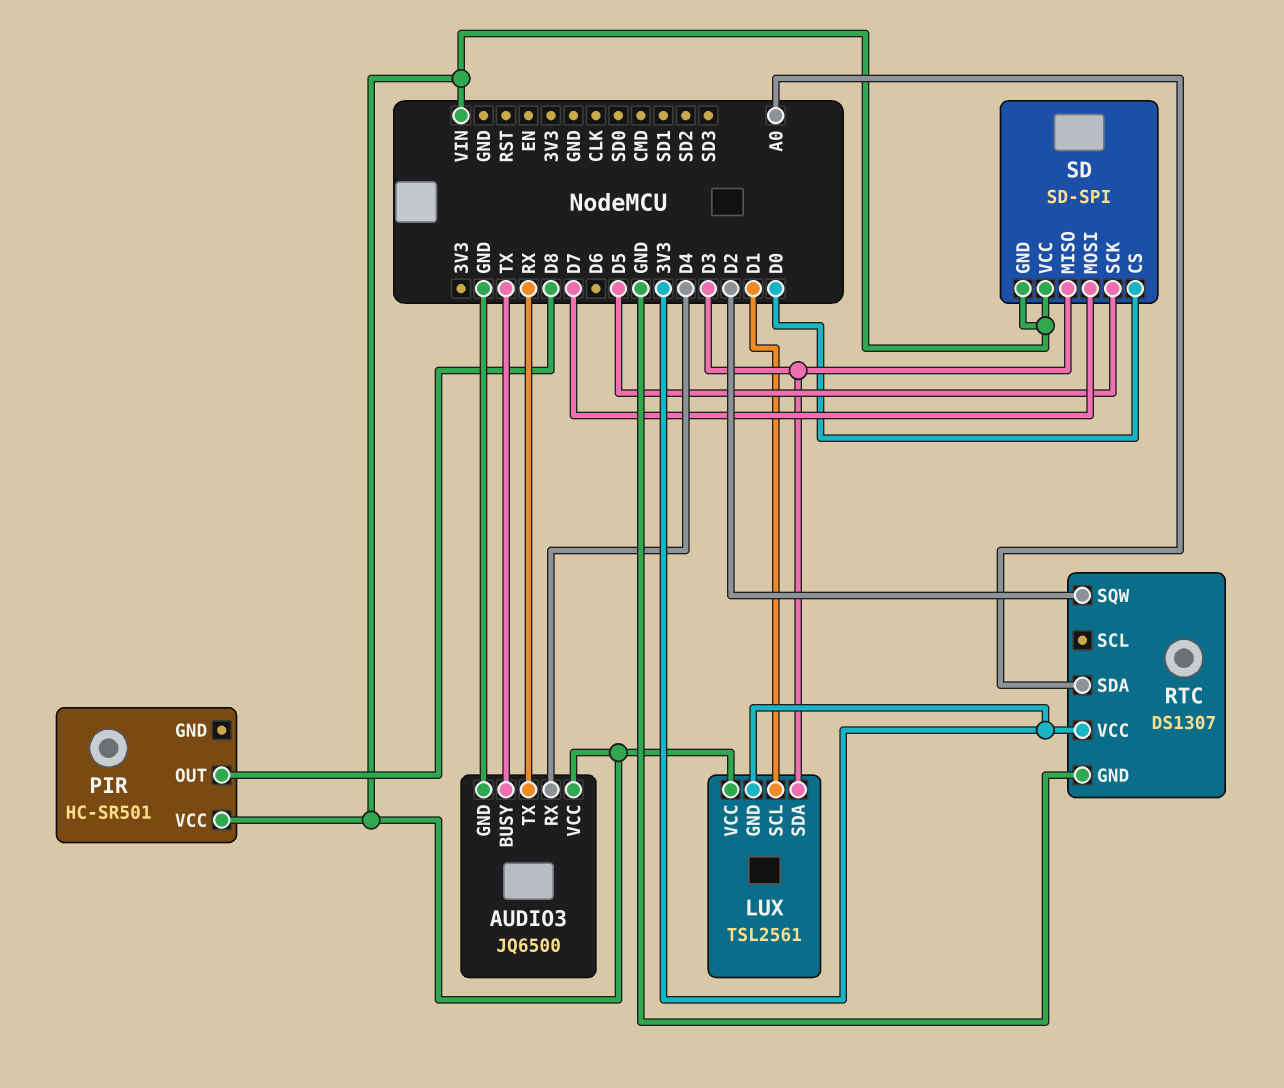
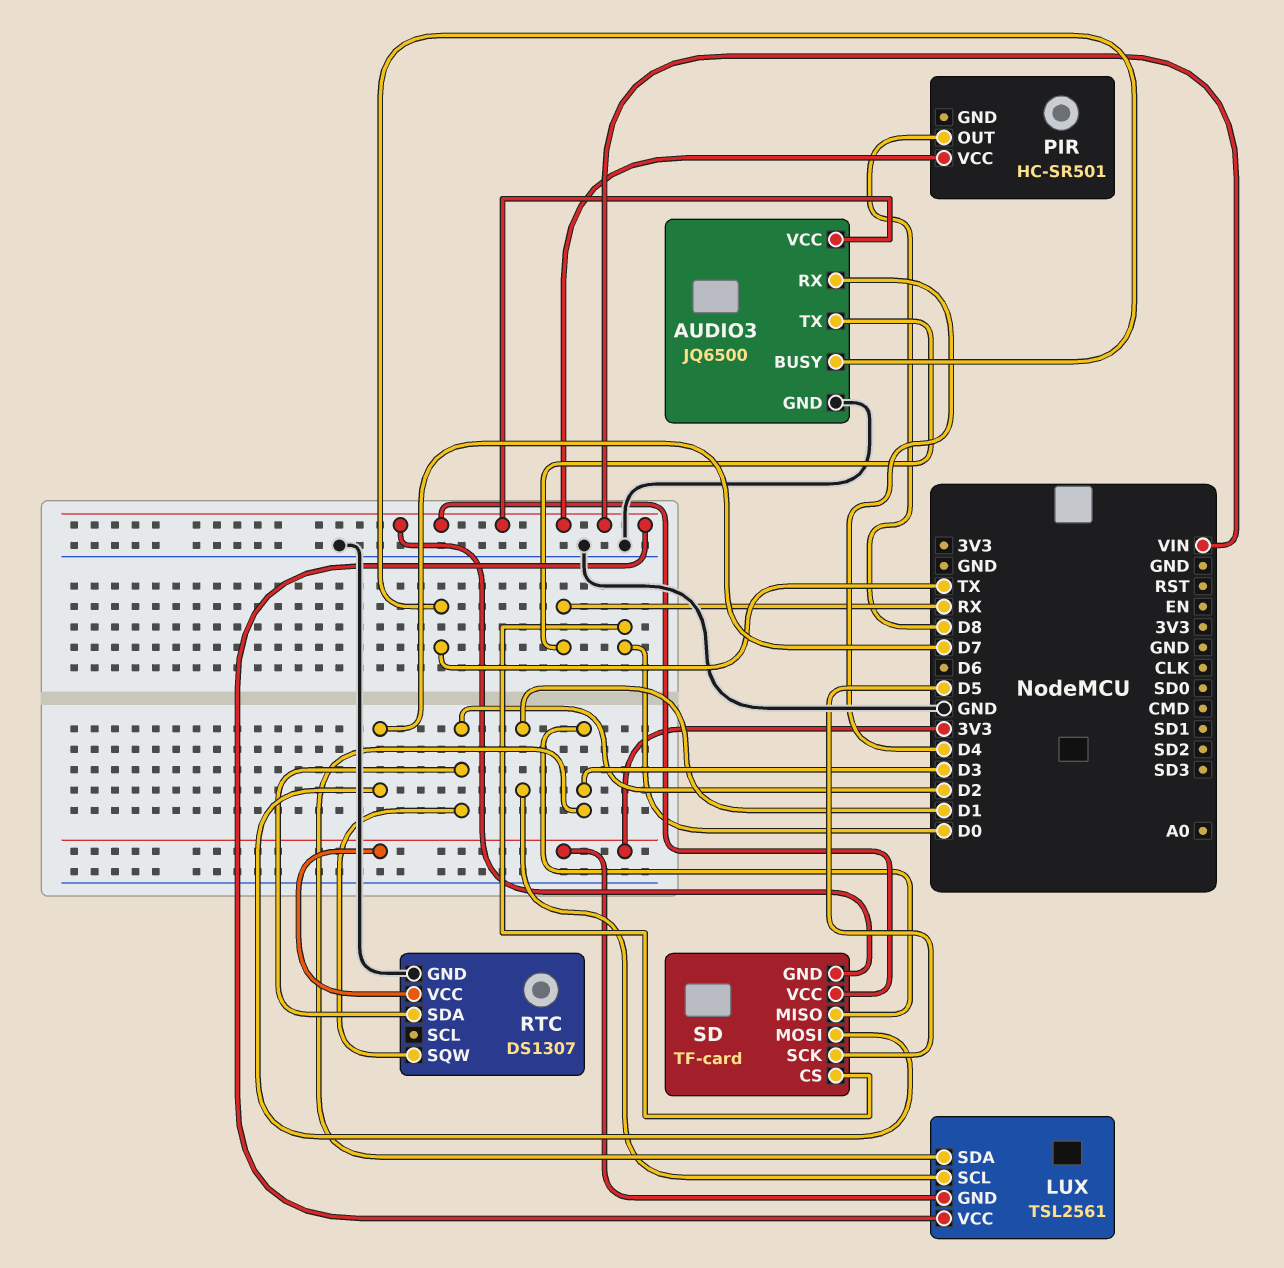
RTC pin SDA: A0 -> D2
SD: SD-SPI -> TF-card

